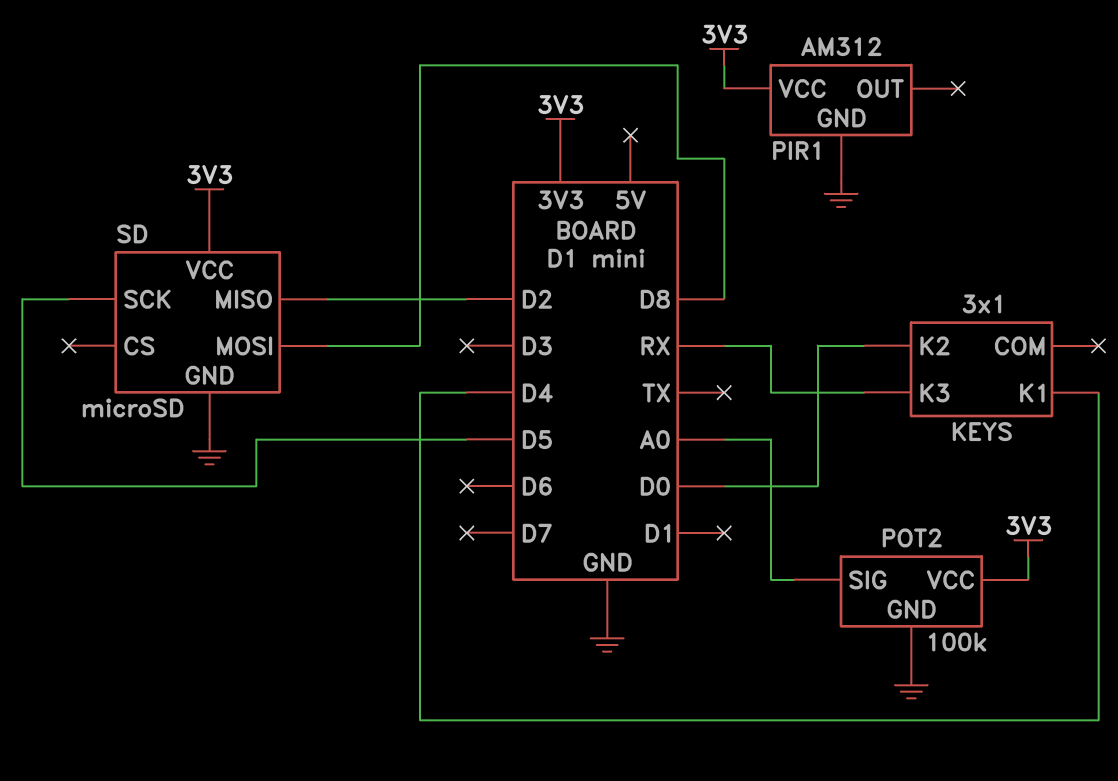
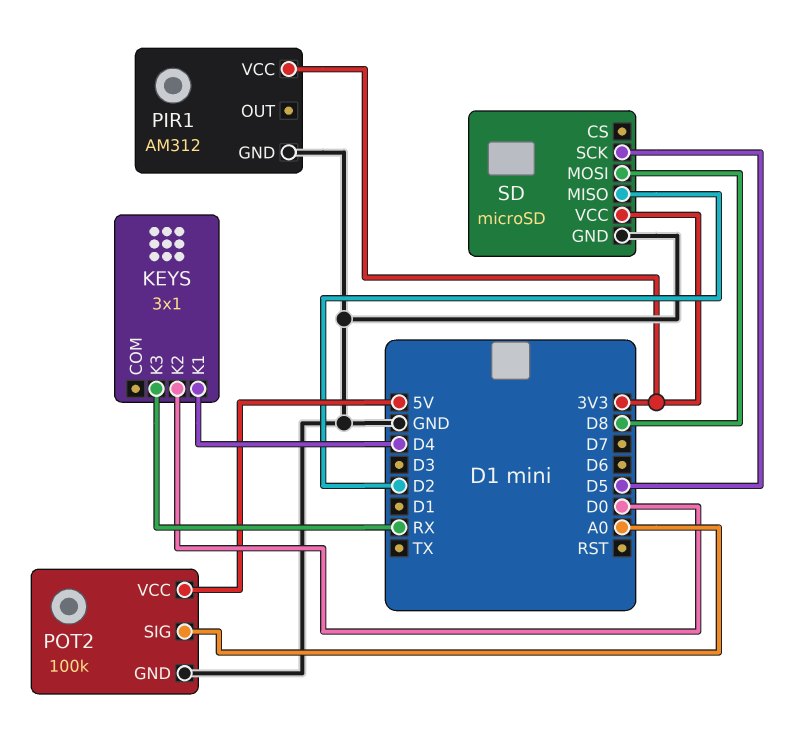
POT2 pin VCC: 3V3 -> 5V

